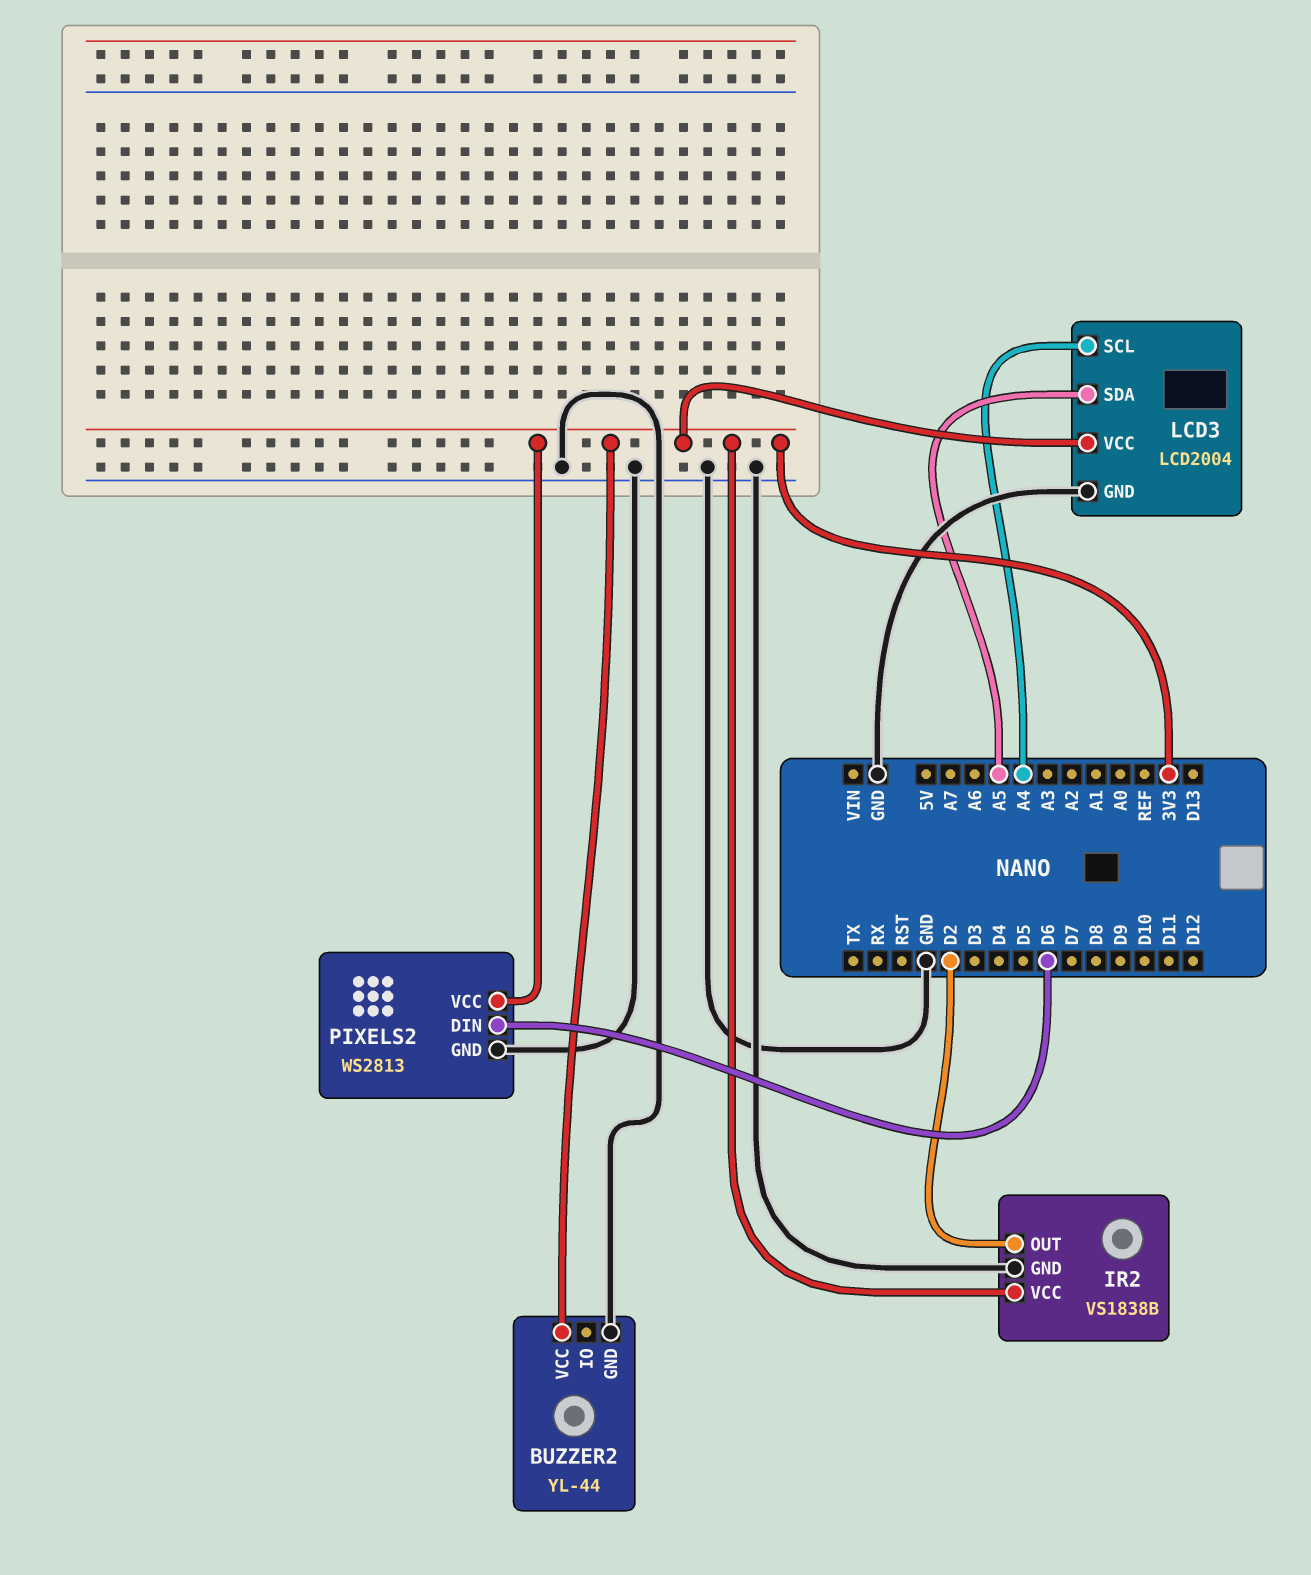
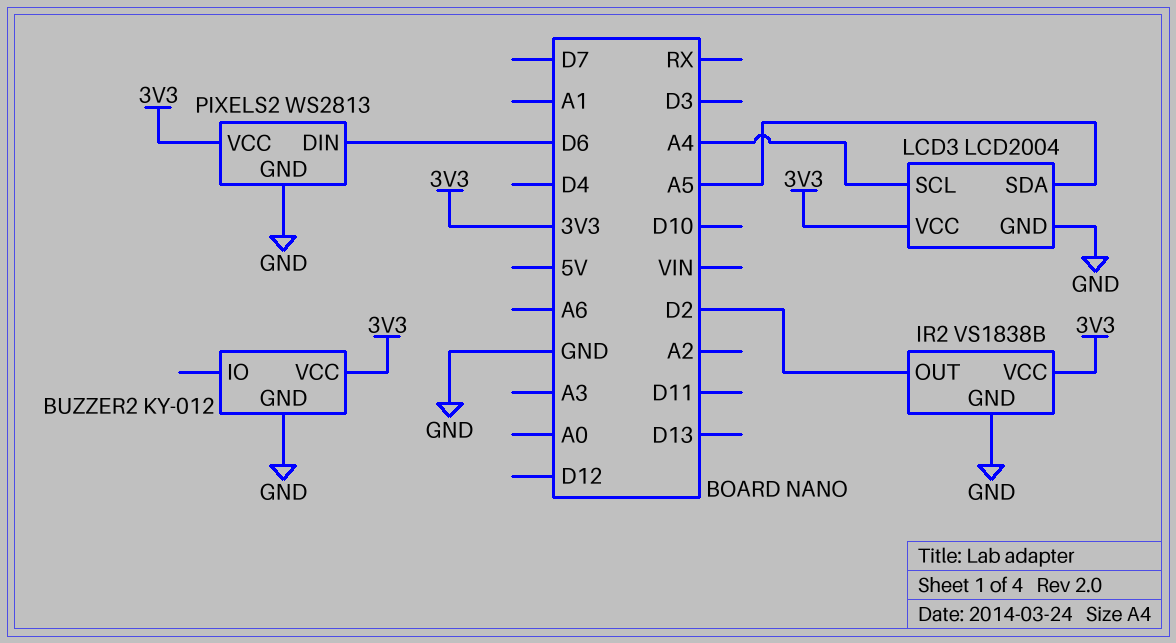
BUZZER2: YL-44 -> KY-012

